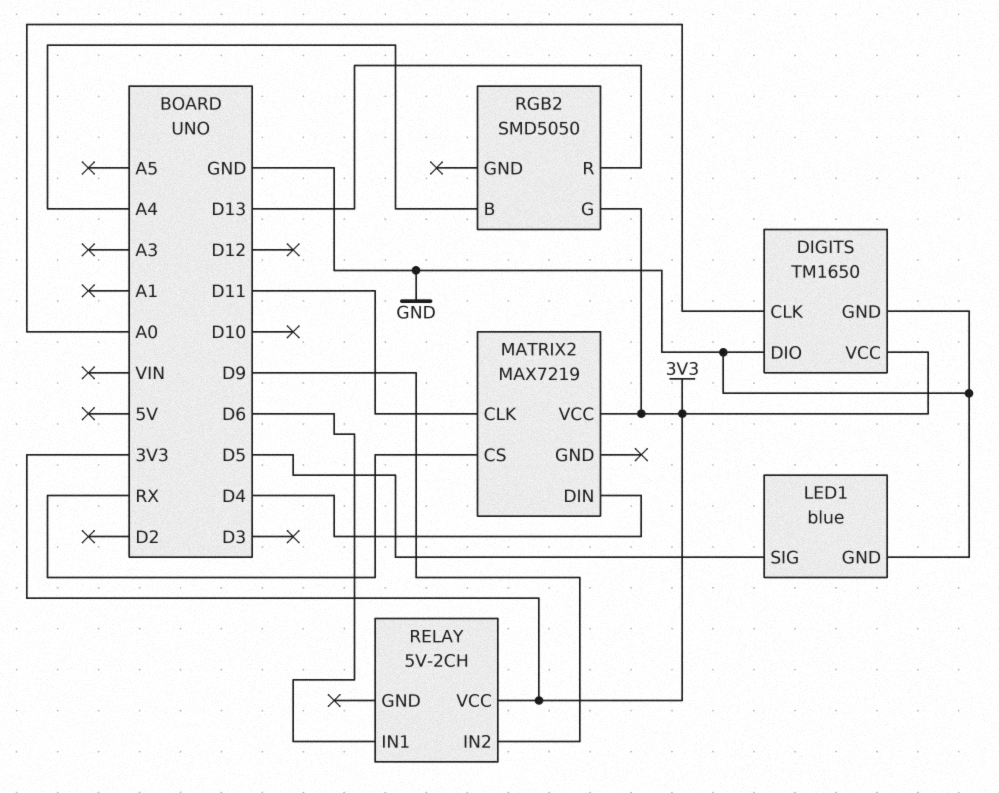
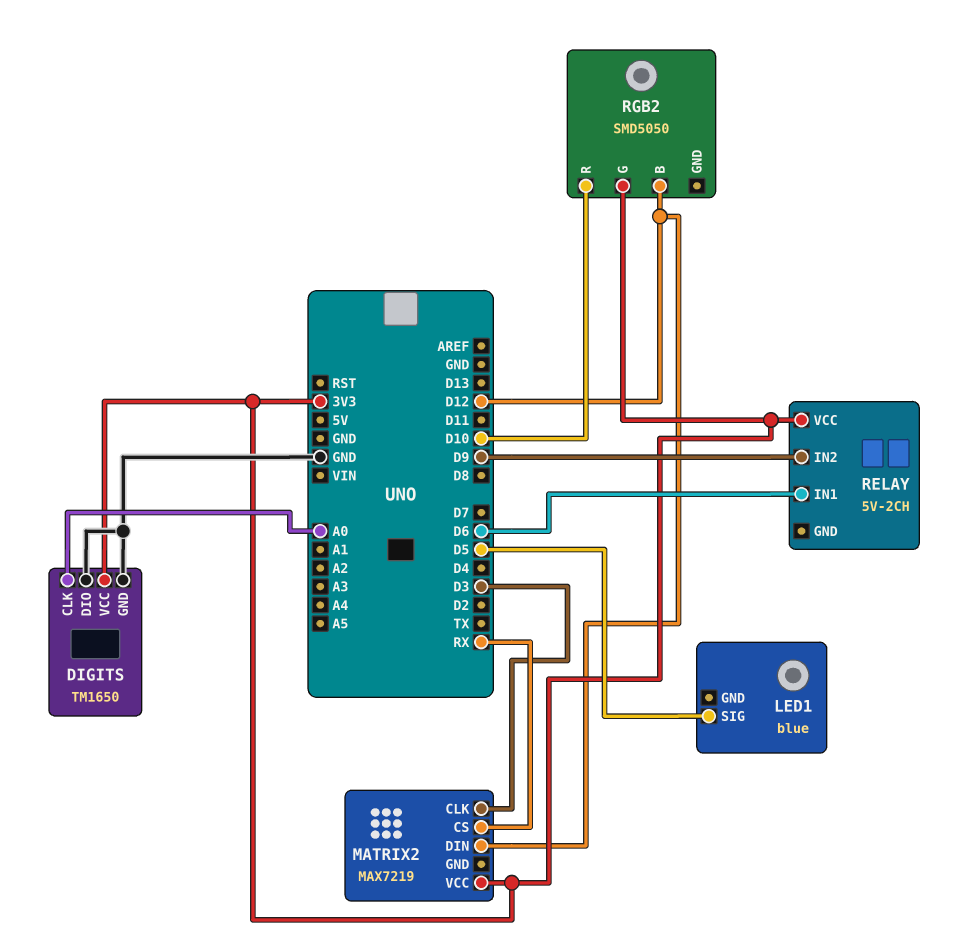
LED1 pin GND: GND -> none
MATRIX2 pin CLK: D11 -> D3
MATRIX2 pin DIN: D4 -> D12
RGB2 pin B: A4 -> D12
RGB2 pin R: D13 -> D10

